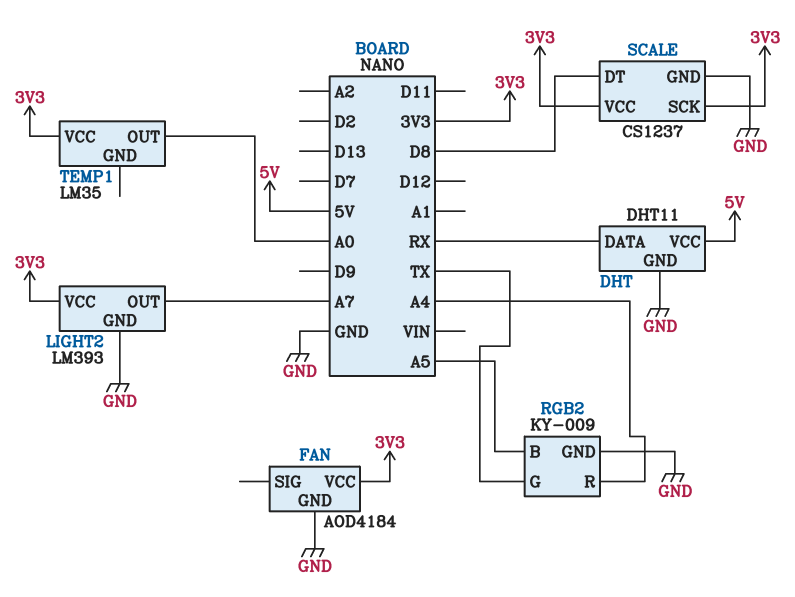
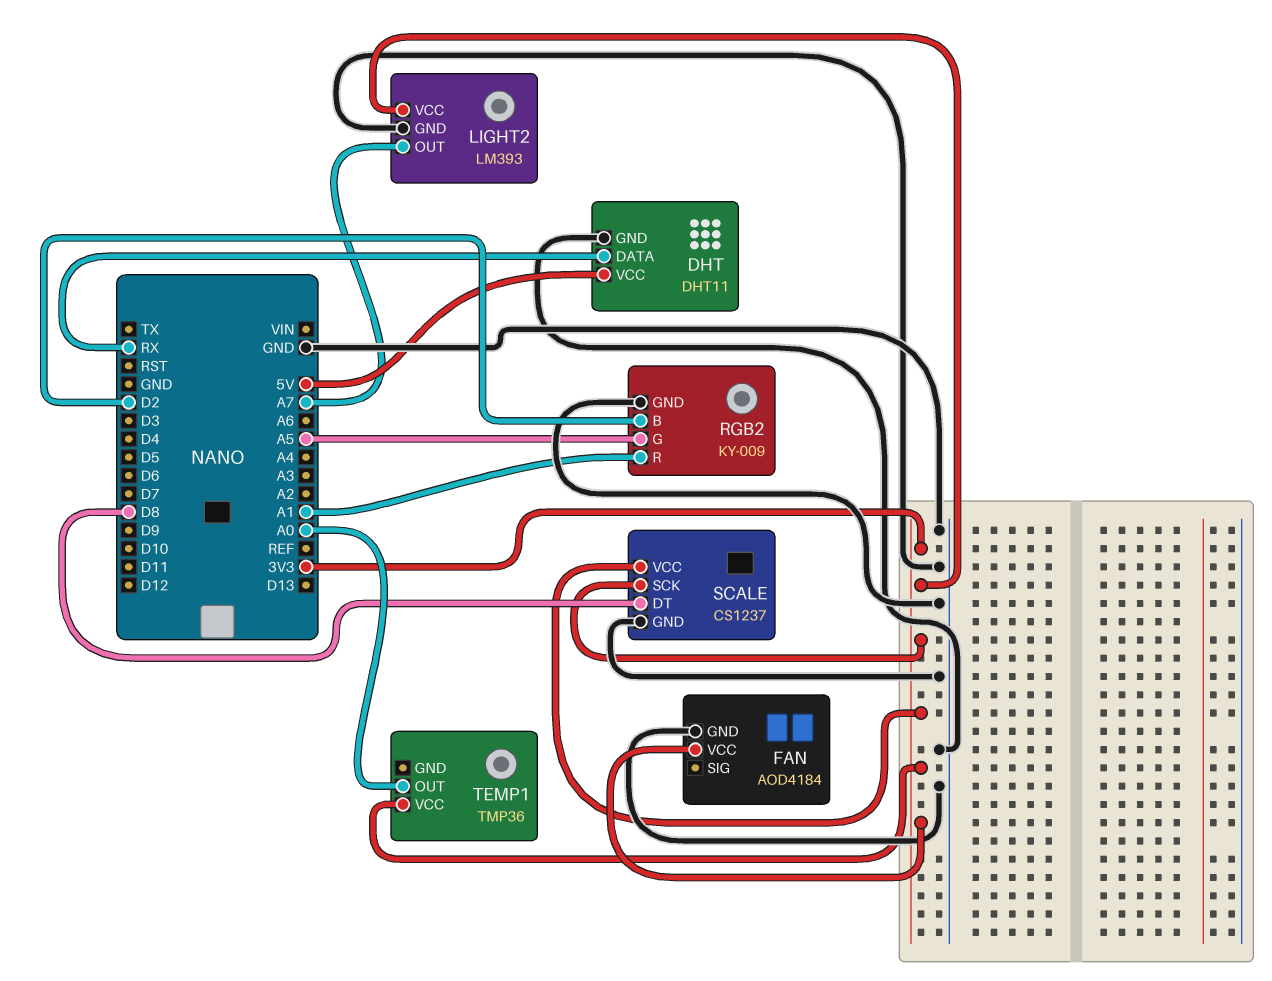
RGB2 pin B: A5 -> D2
RGB2 pin G: TX -> A5
RGB2 pin R: A4 -> A1
TEMP1: LM35 -> TMP36

